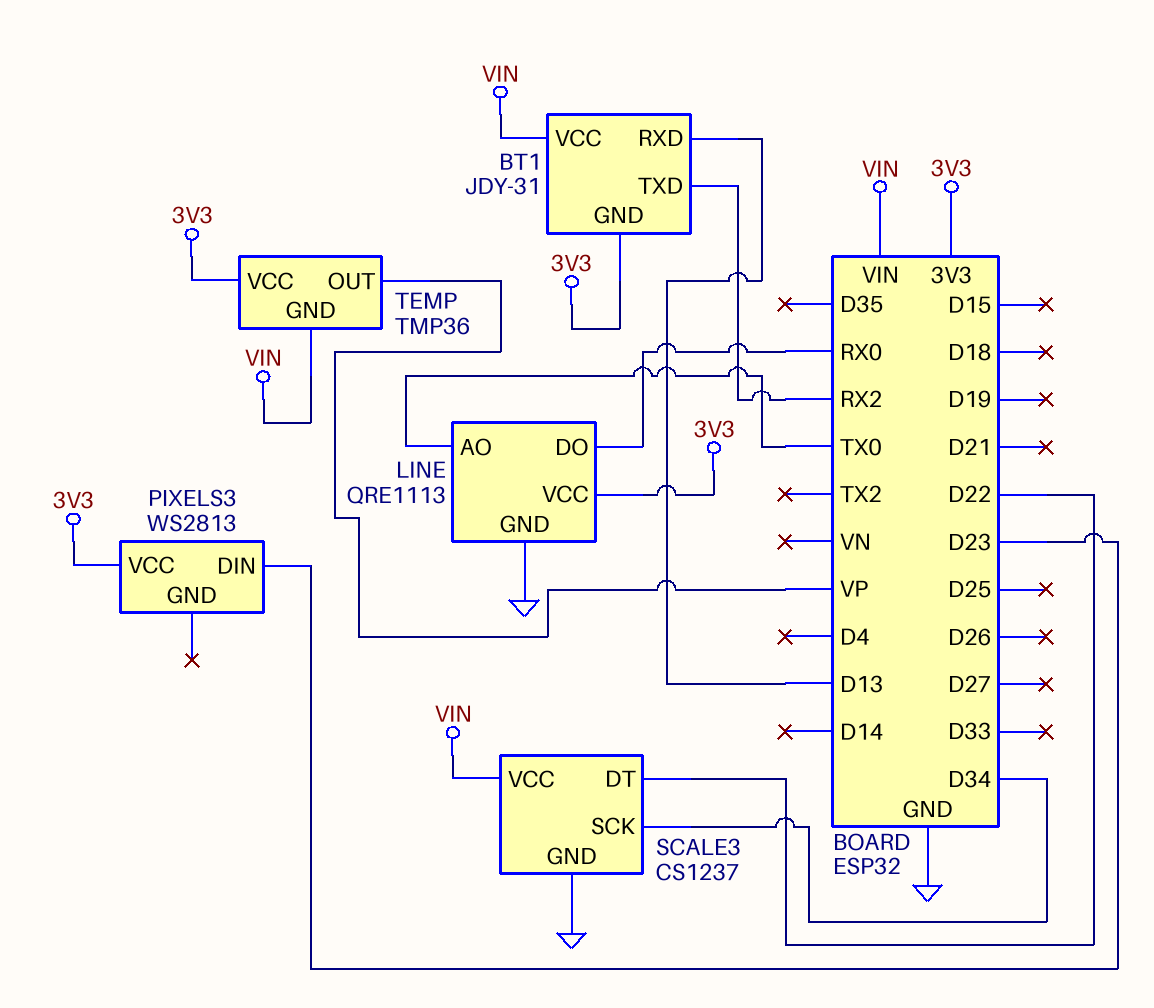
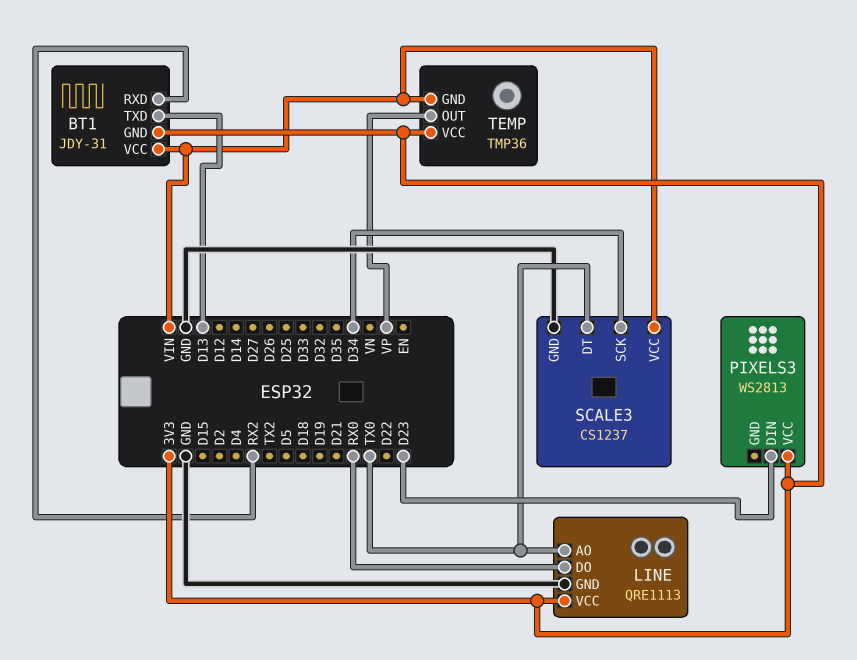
BT1 pin RXD: D13 -> RX2
BT1 pin TXD: RX2 -> D13
SCALE3 pin DT: D22 -> TX0

